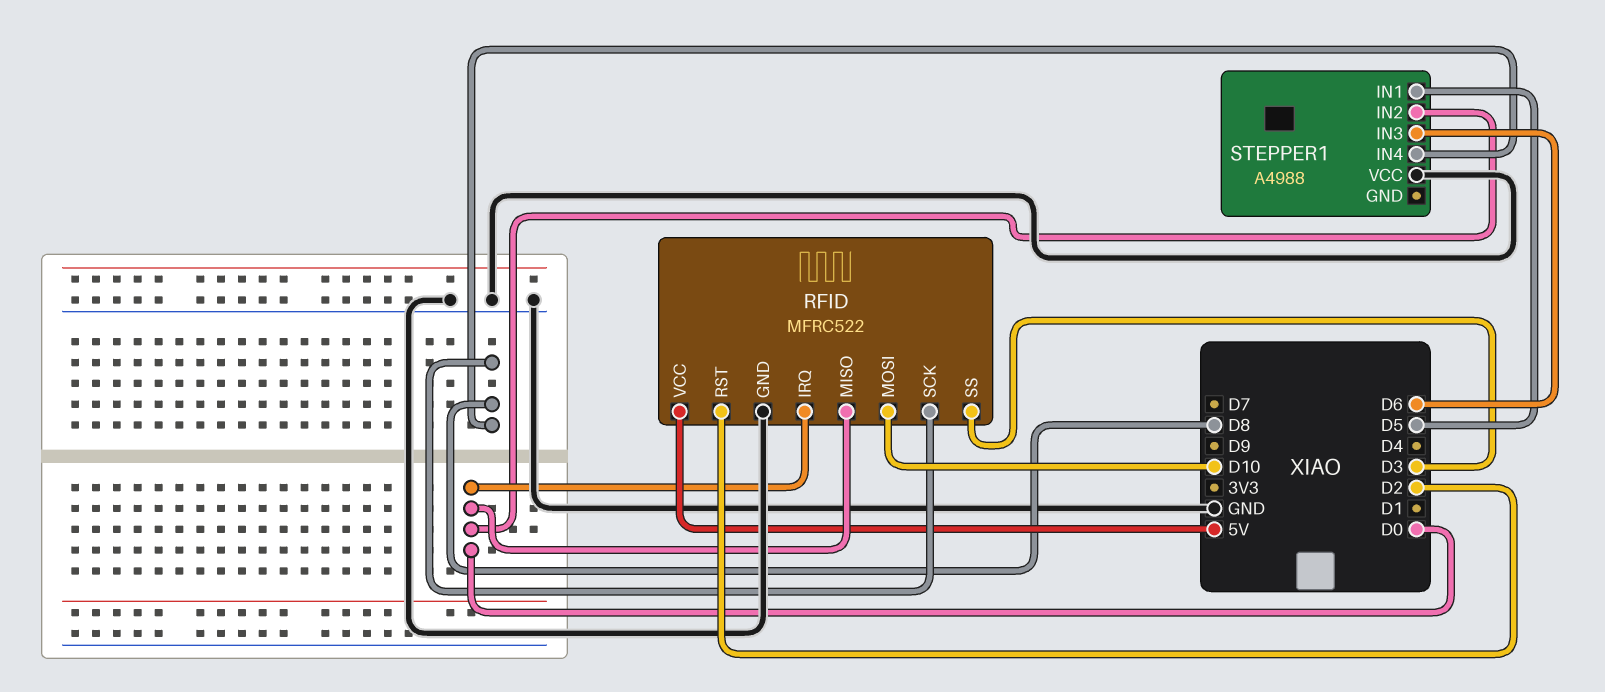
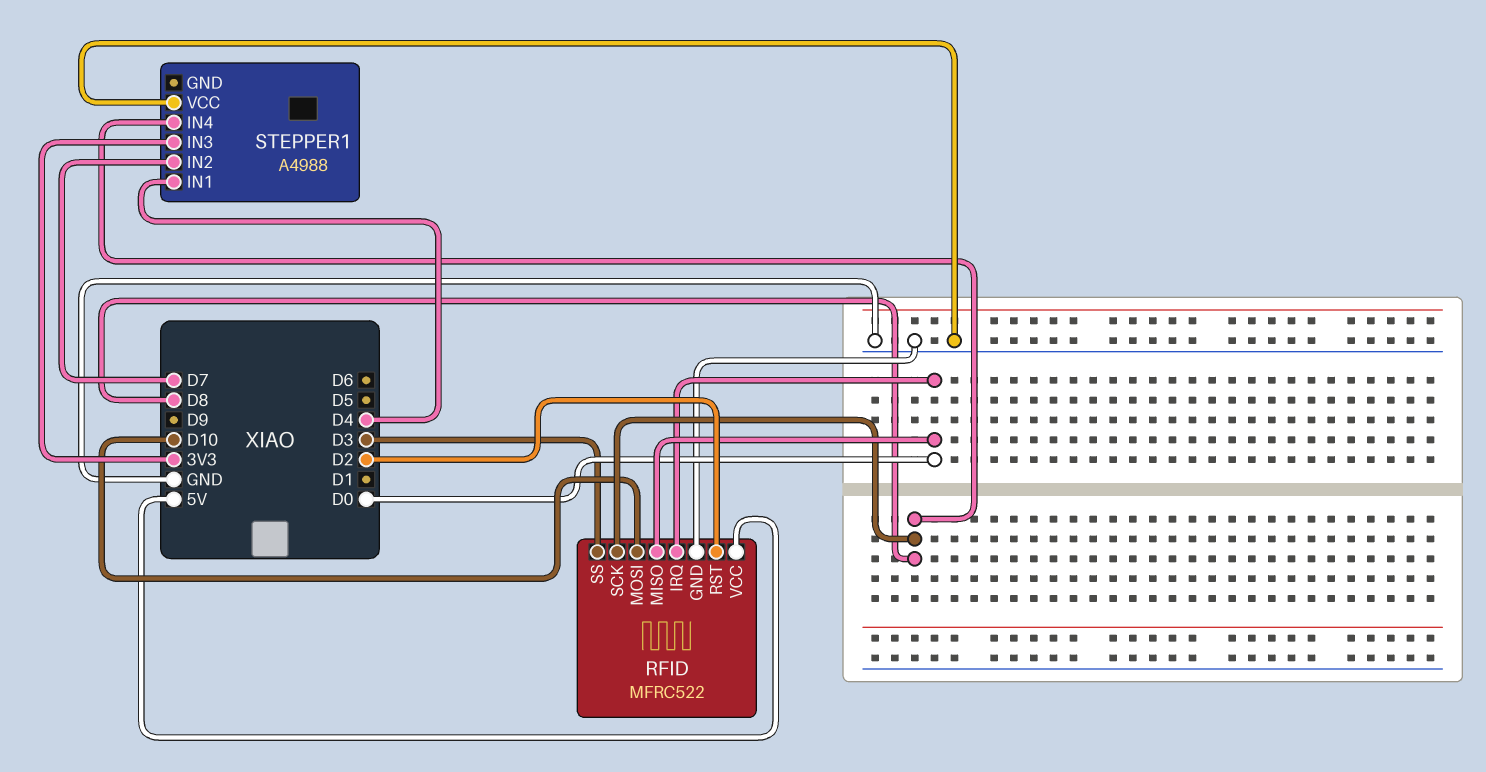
STEPPER1 pin IN1: D5 -> D4
STEPPER1 pin IN2: D0 -> D7
STEPPER1 pin IN3: D6 -> 3V3

